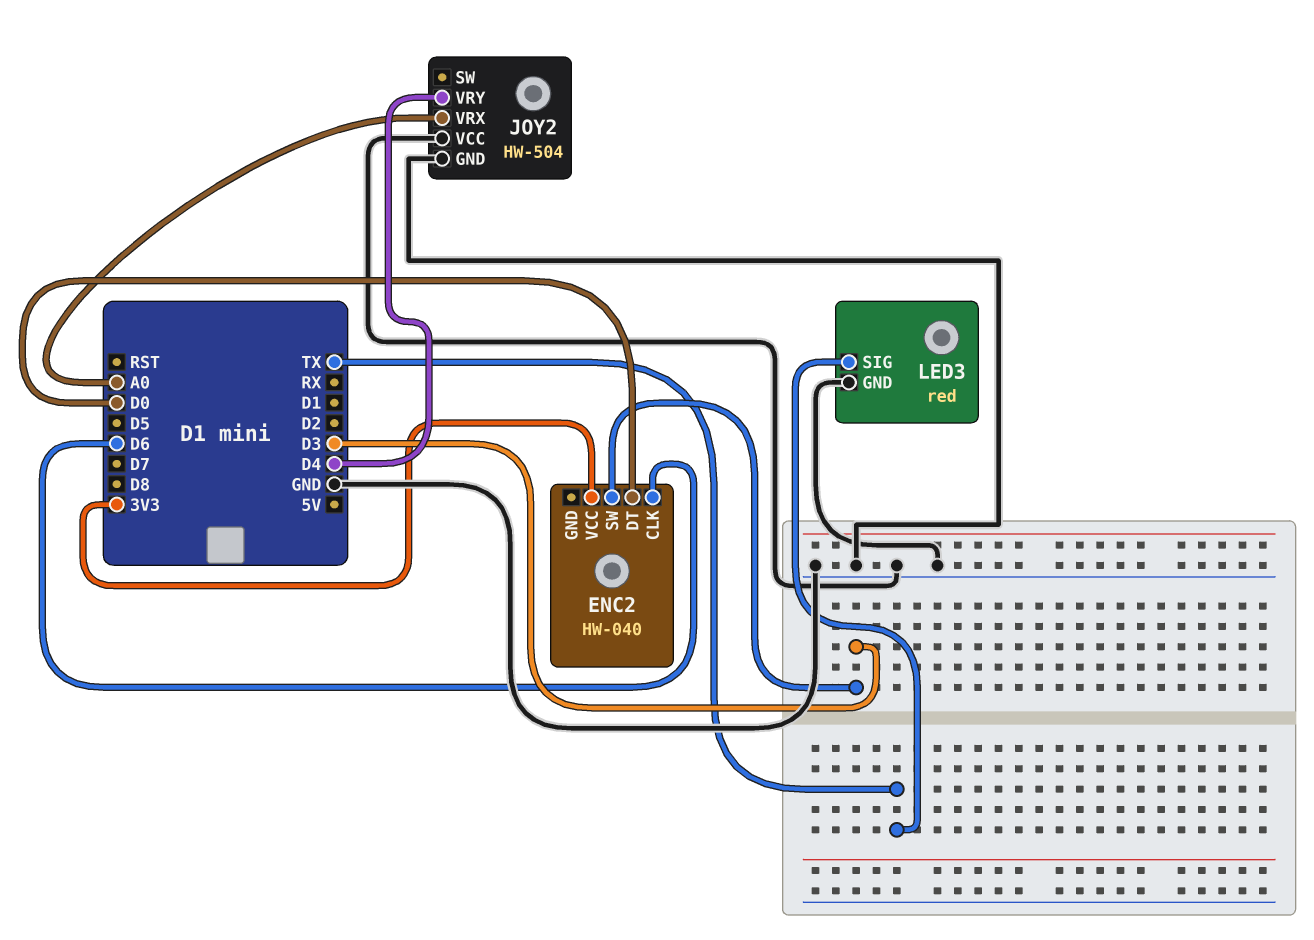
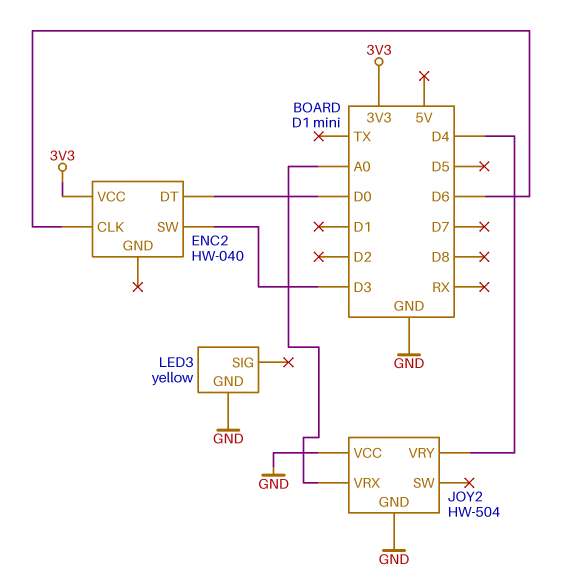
LED3: red -> yellow
LED3 pin SIG: TX -> none

